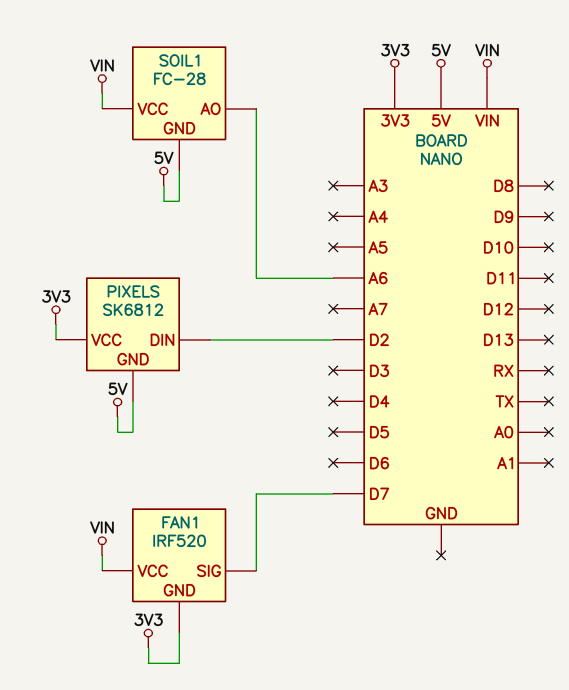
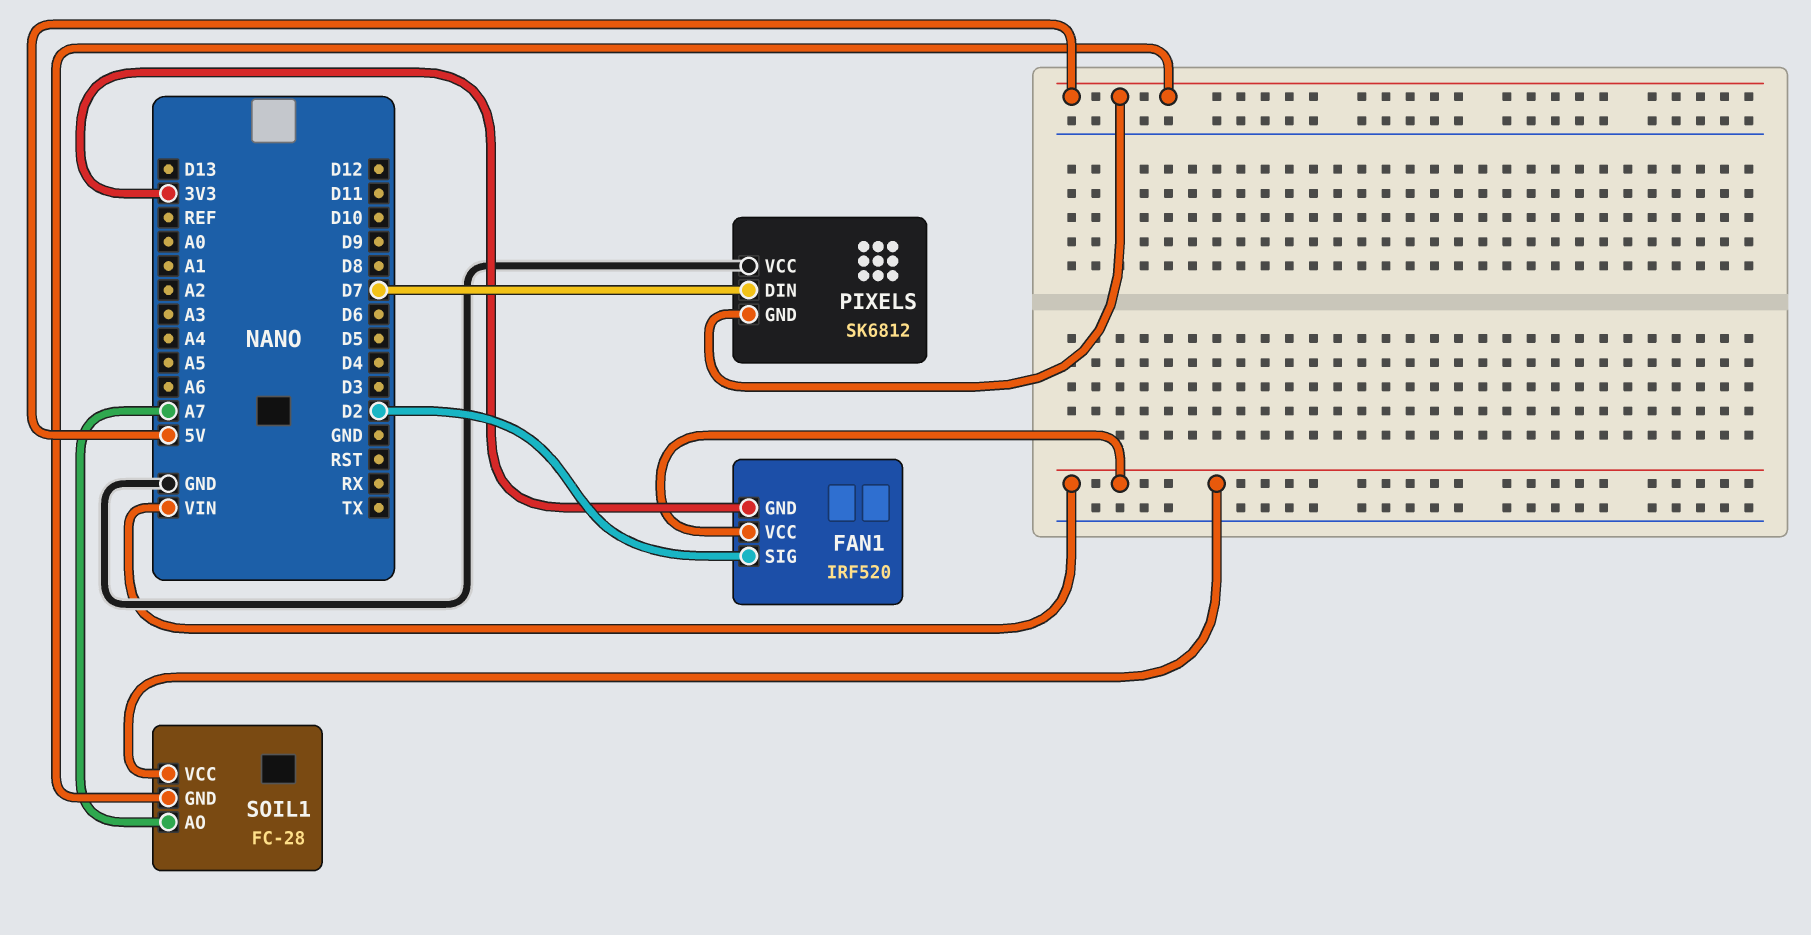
FAN1 pin SIG: D7 -> D2
PIXELS pin DIN: D2 -> D7
PIXELS pin VCC: 3V3 -> GND
SOIL1 pin AO: A6 -> A7

